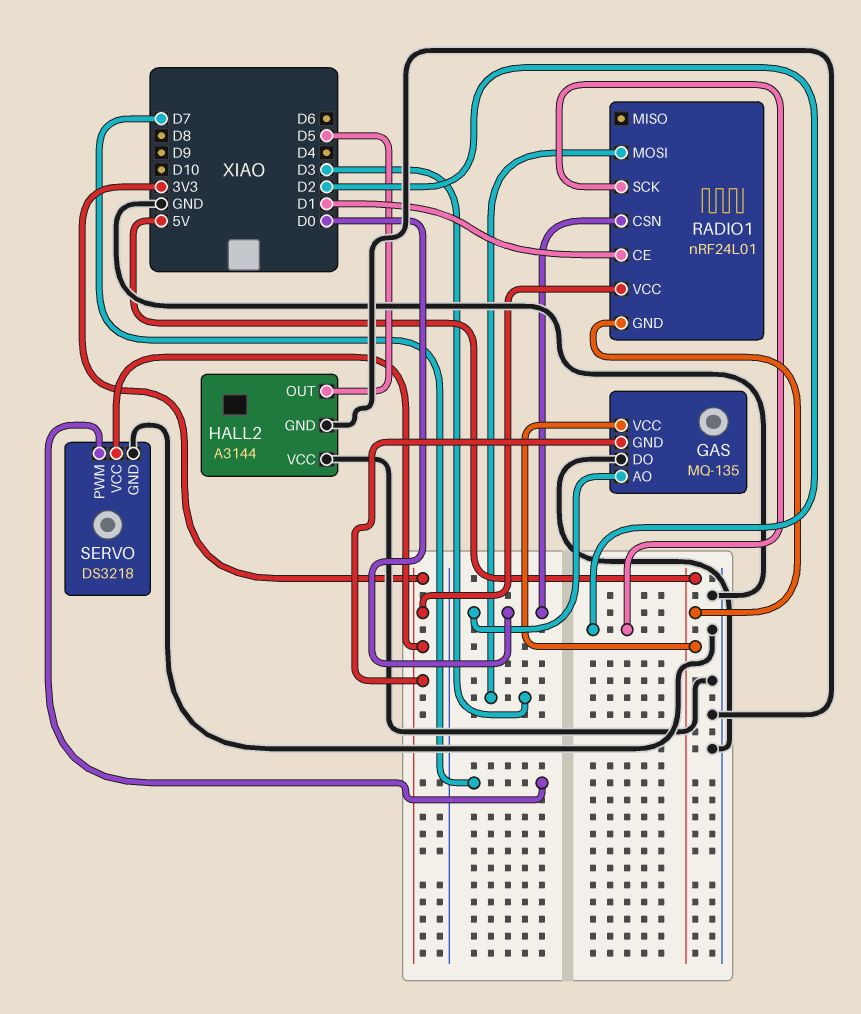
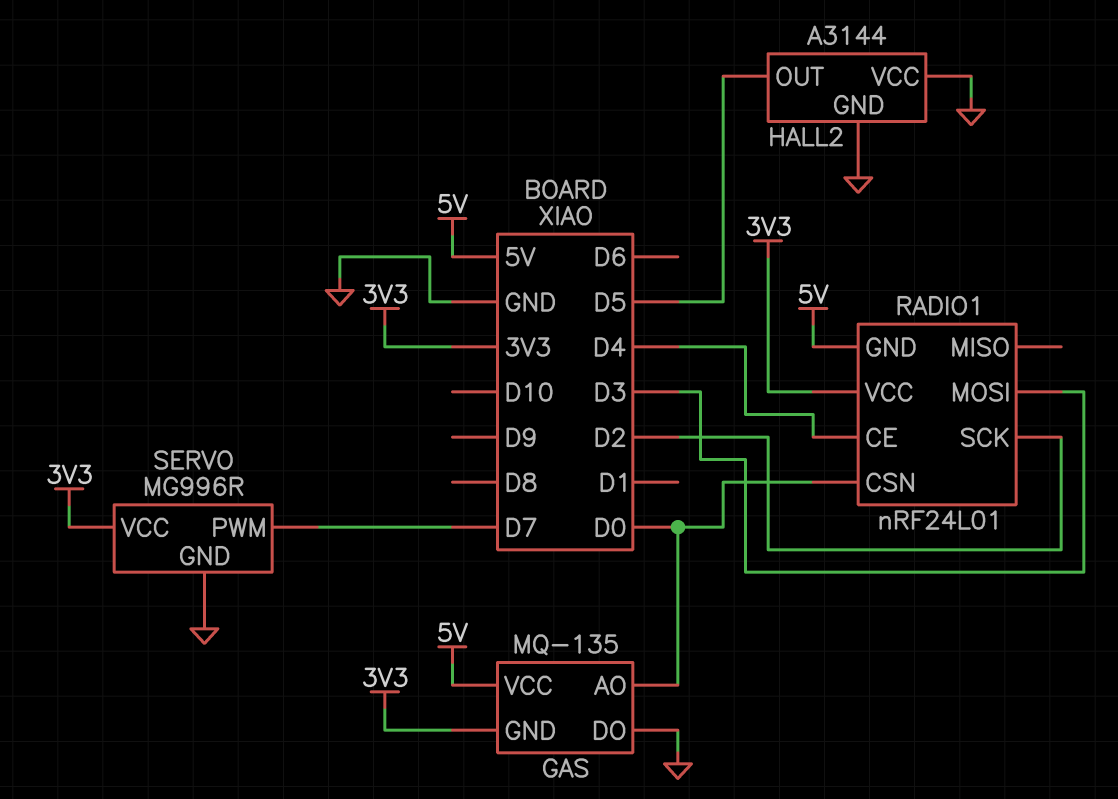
RADIO1 pin CE: D1 -> D4
SERVO: DS3218 -> MG996R

